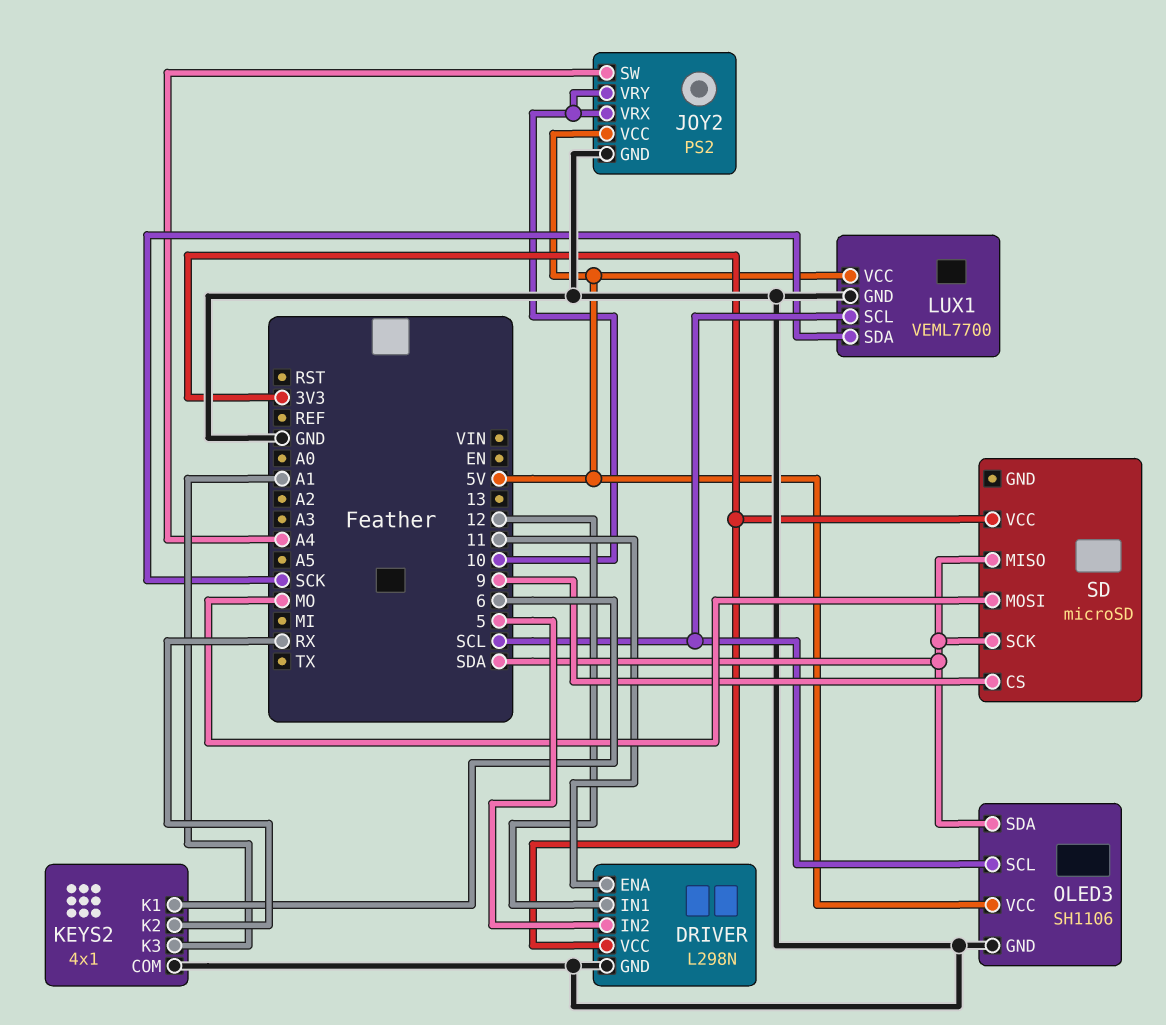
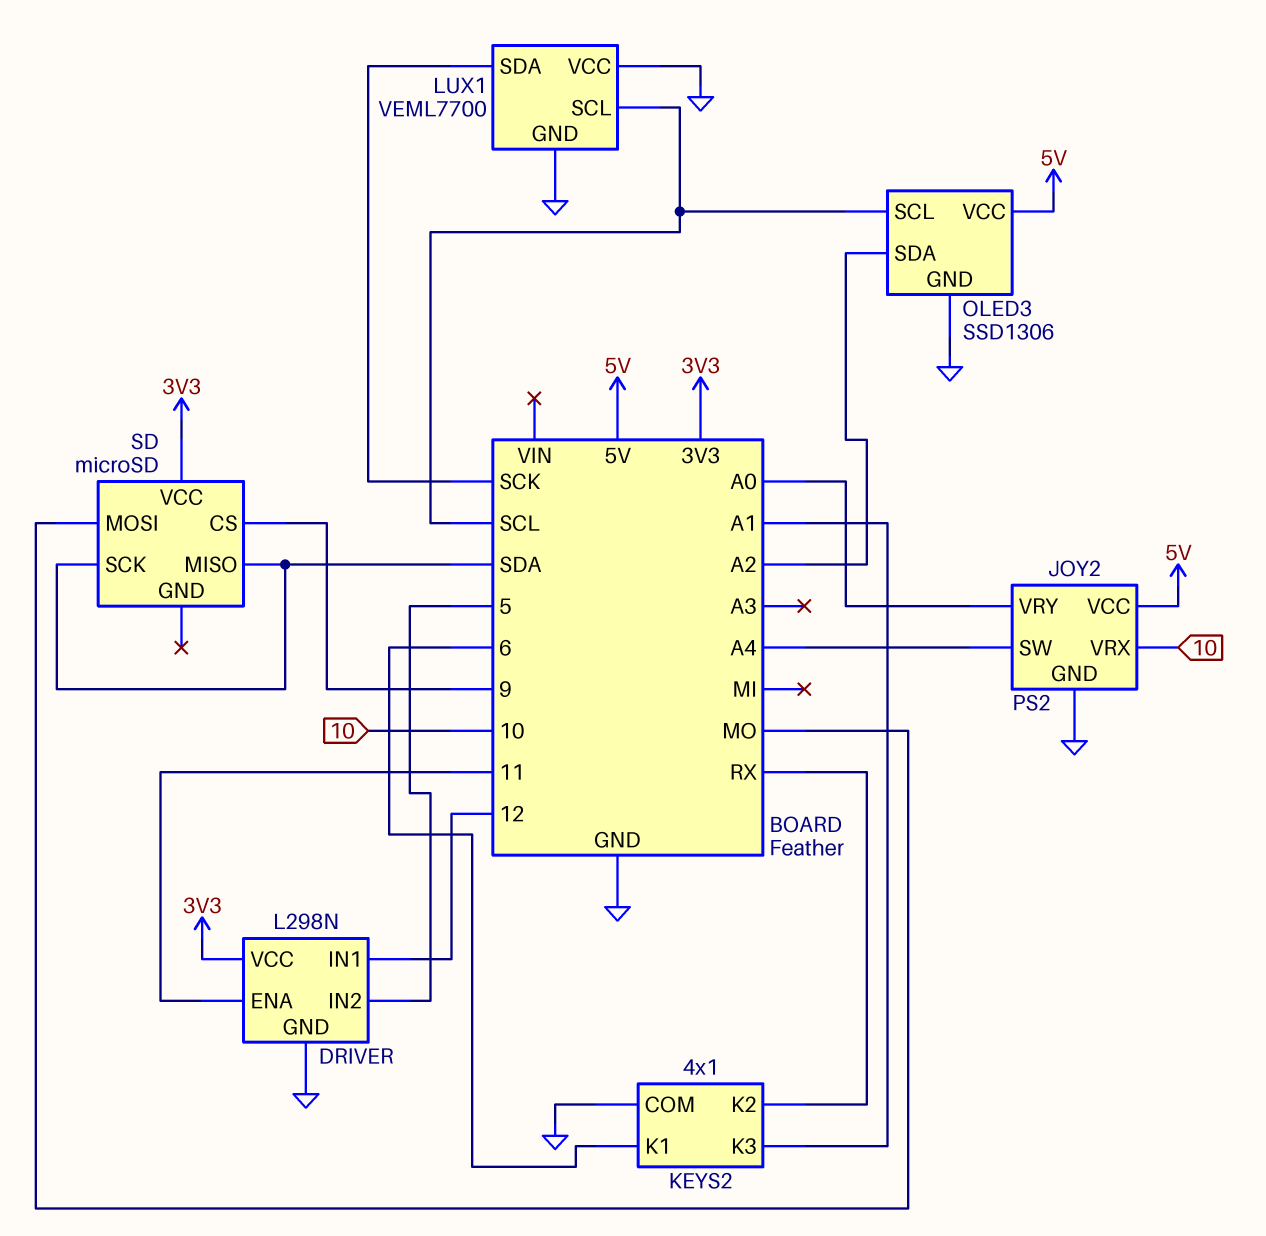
JOY2 pin VRY: 10 -> A0
LUX1 pin VCC: 5V -> GND
OLED3: SH1106 -> SSD1306
OLED3 pin SDA: SDA -> A2

